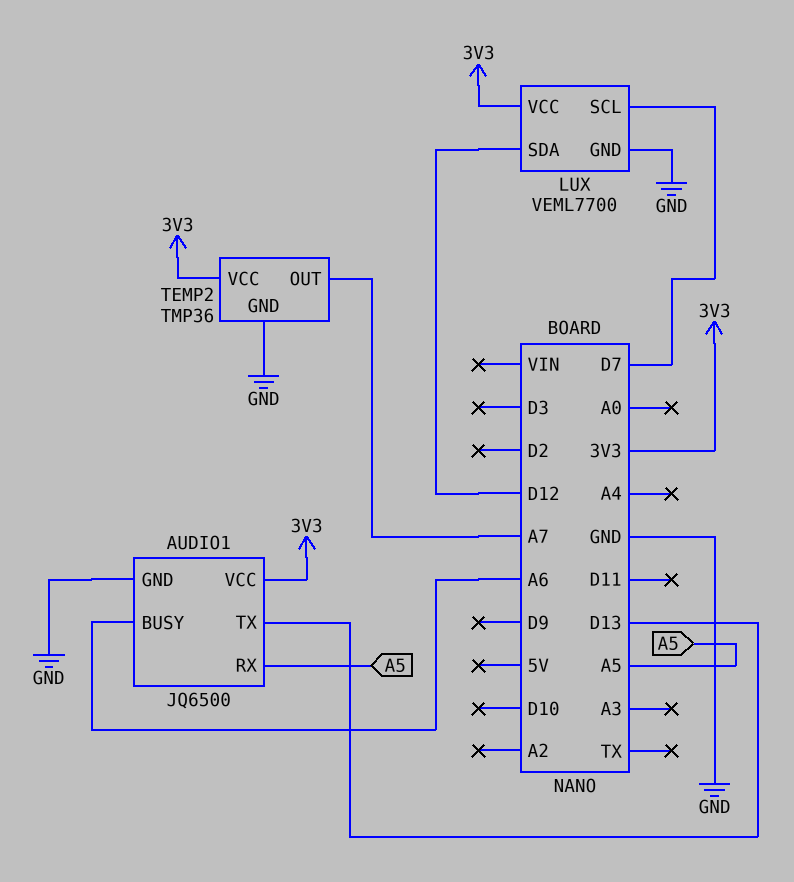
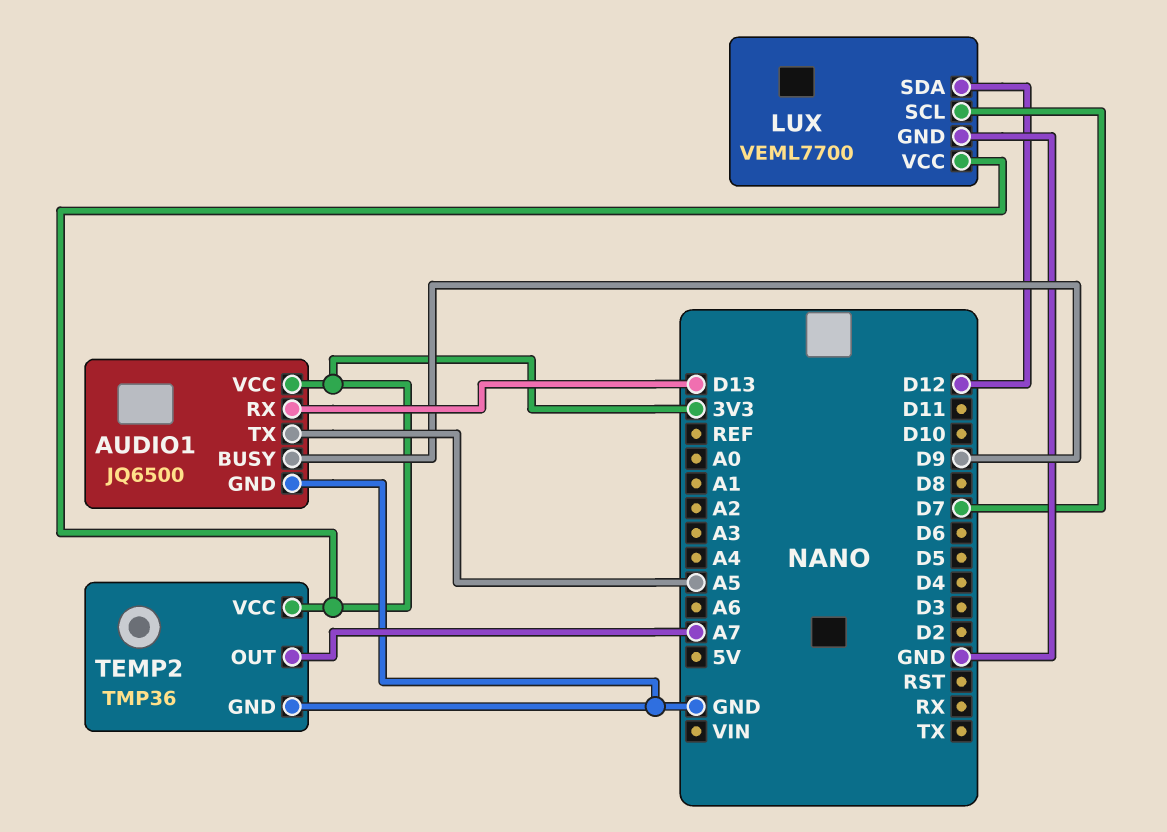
AUDIO1 pin BUSY: A6 -> D9
AUDIO1 pin RX: A5 -> D13
AUDIO1 pin TX: D13 -> A5

